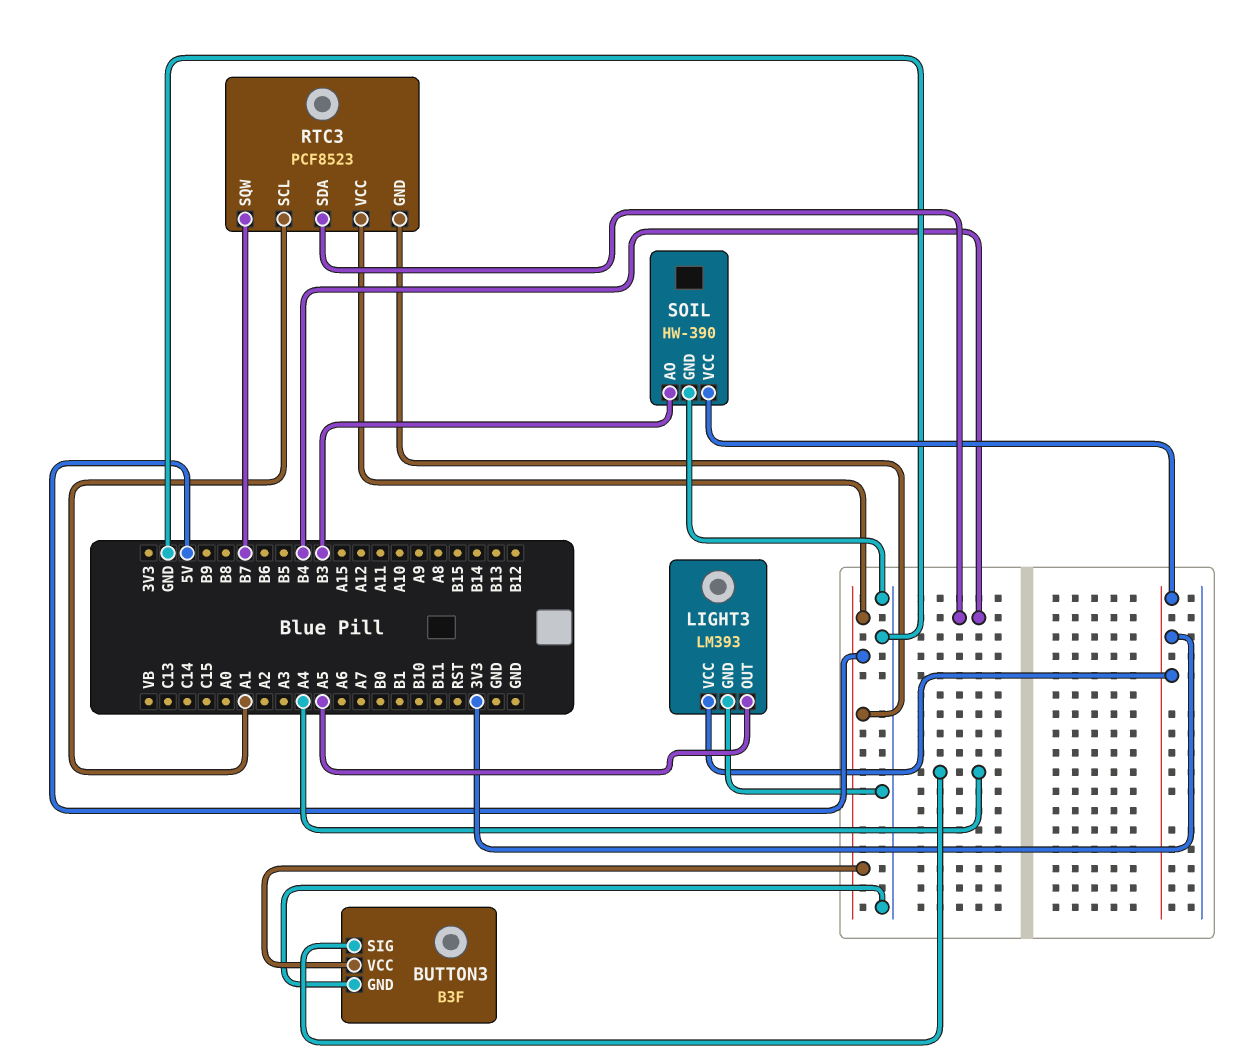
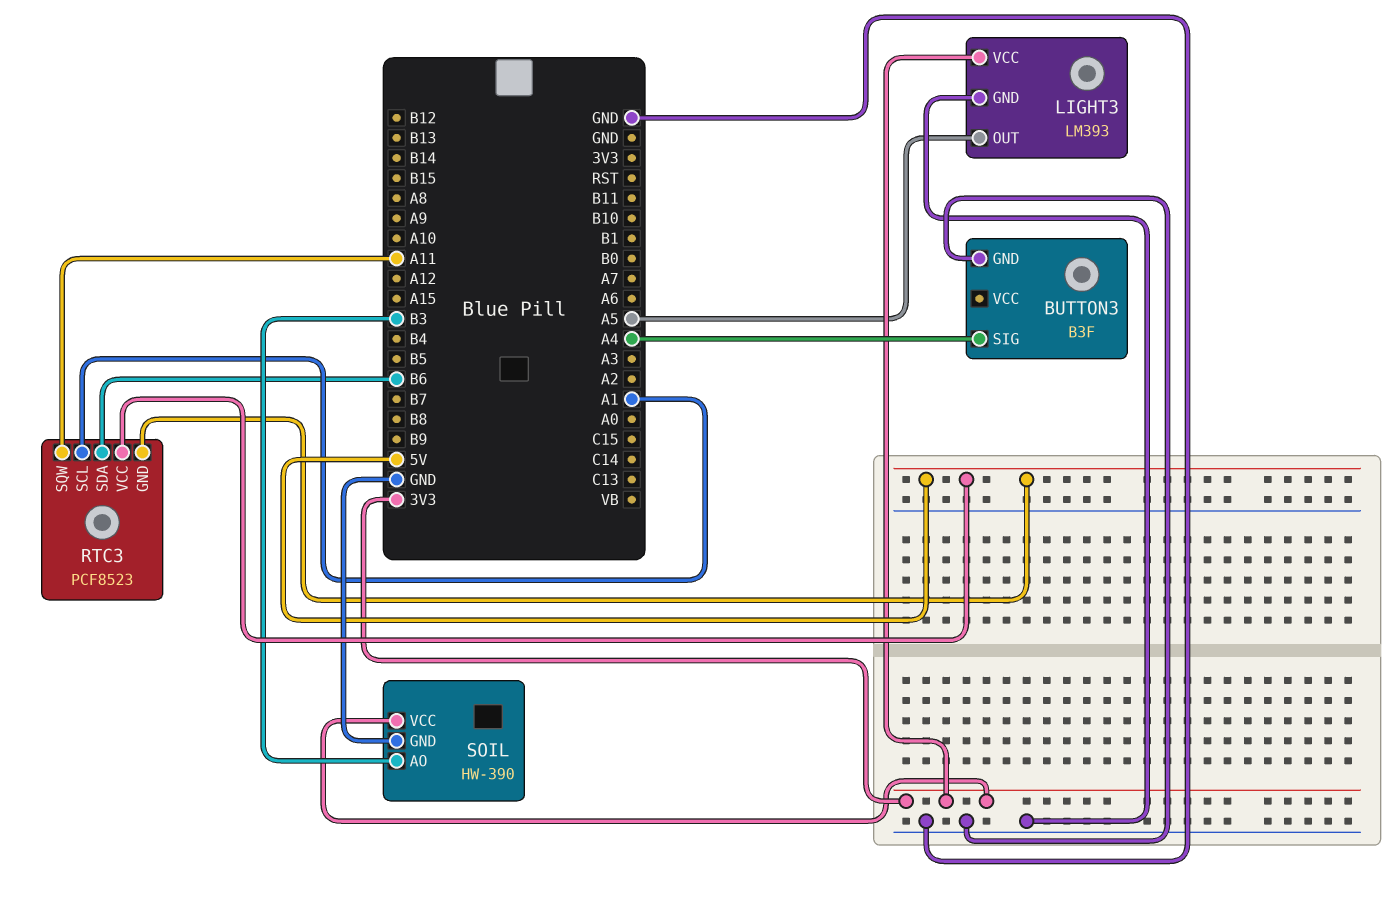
BUTTON3 pin VCC: 5V -> none
RTC3 pin SDA: B4 -> B6
RTC3 pin SQW: B7 -> A11

